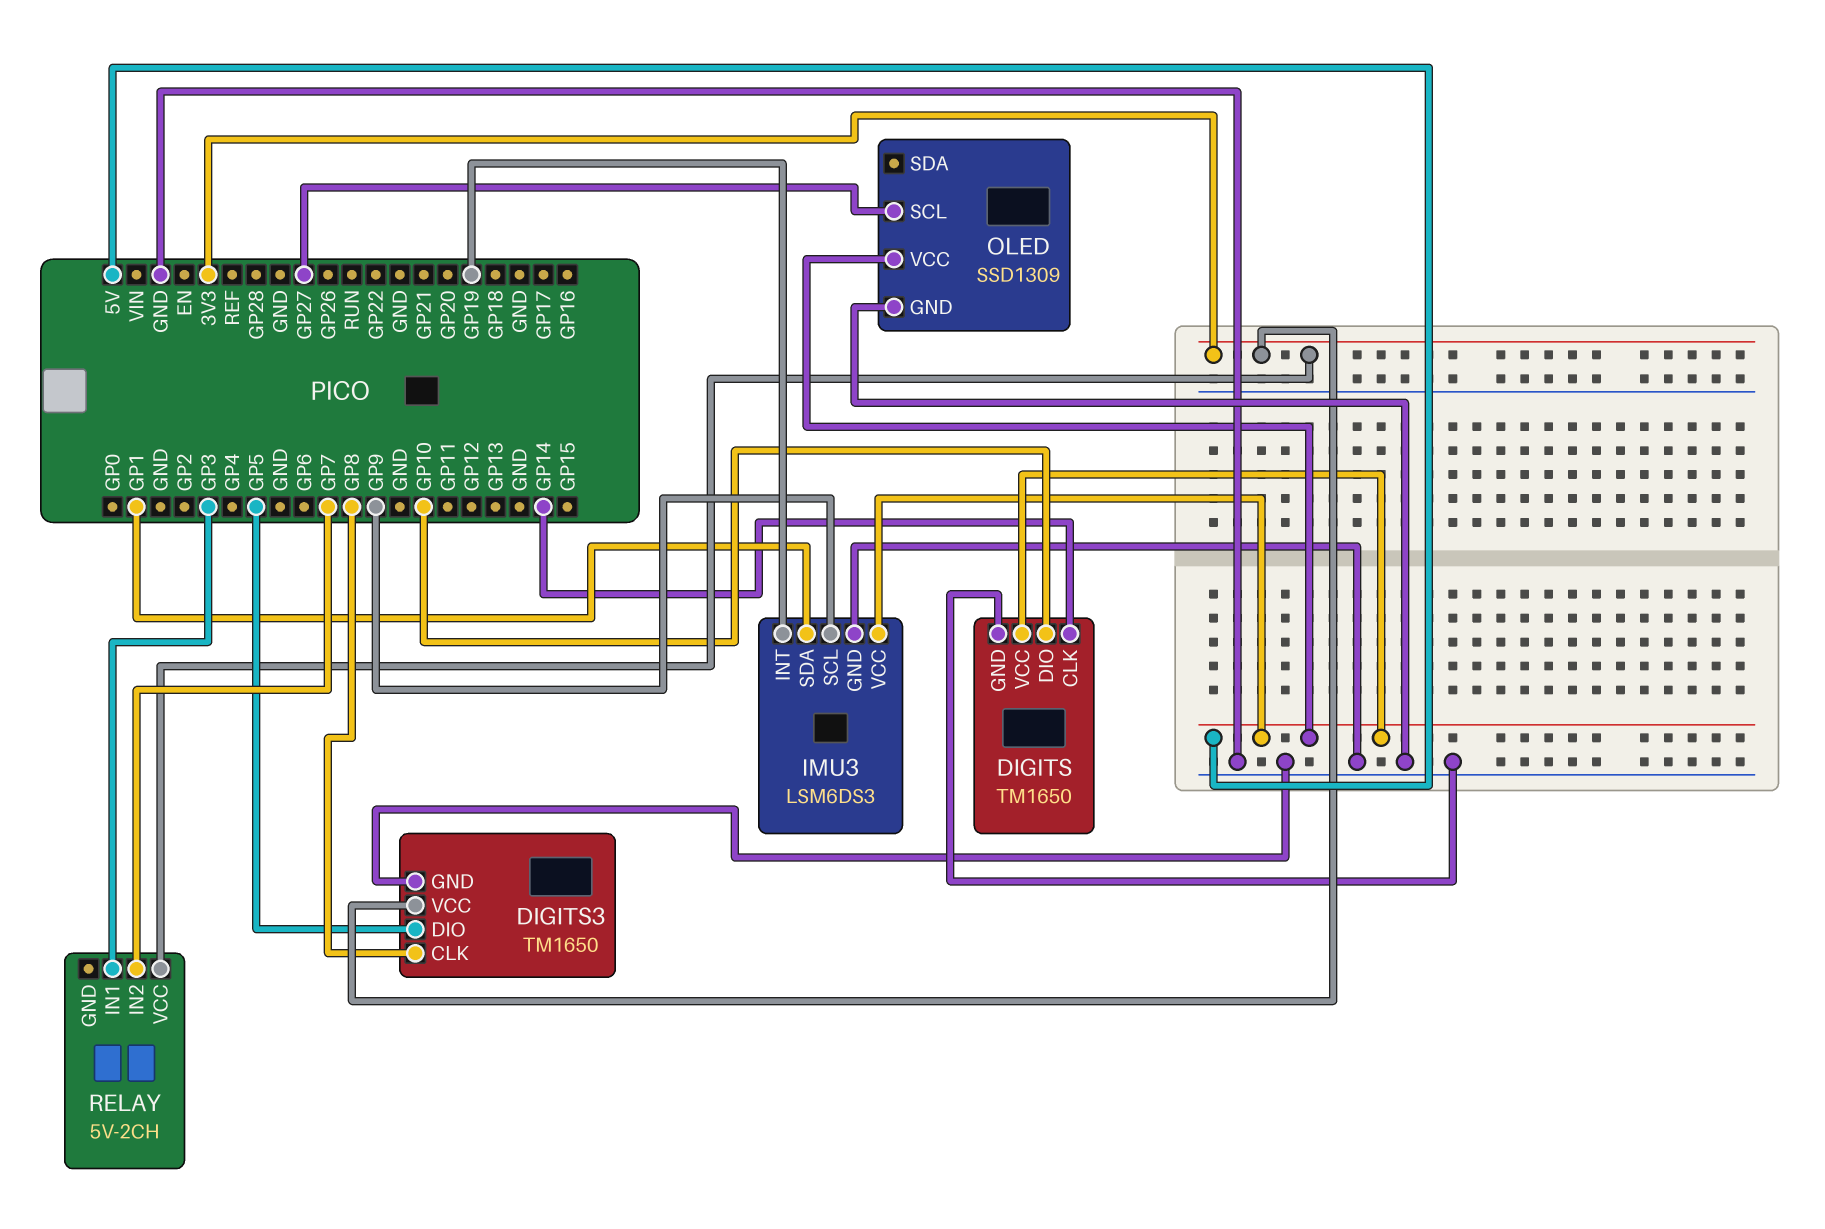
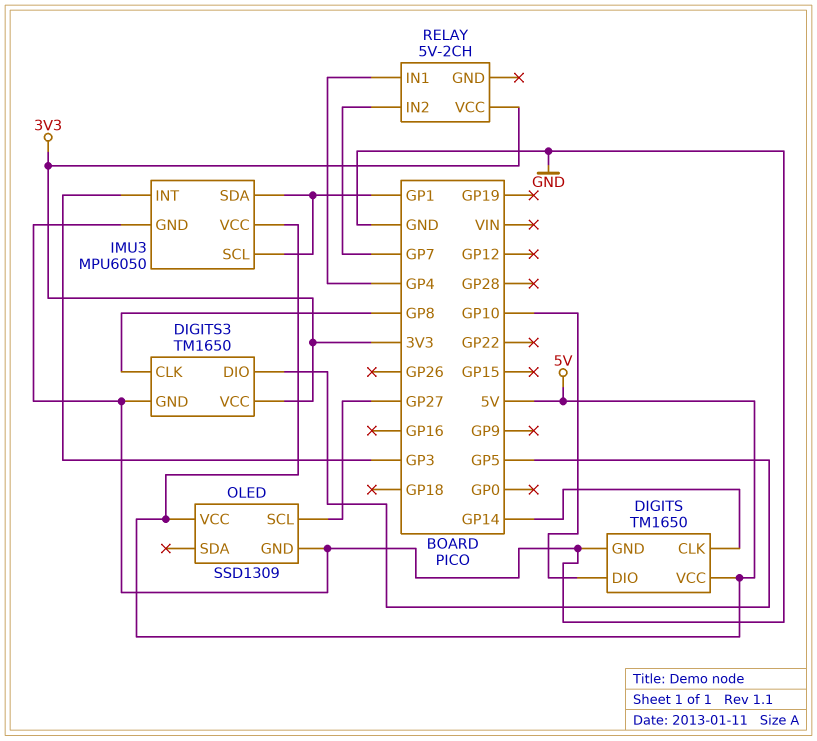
IMU3: LSM6DS3 -> MPU6050
IMU3 pin INT: GP19 -> GP3
IMU3 pin SCL: GP9 -> GP1
RELAY pin IN1: GP3 -> GP4

